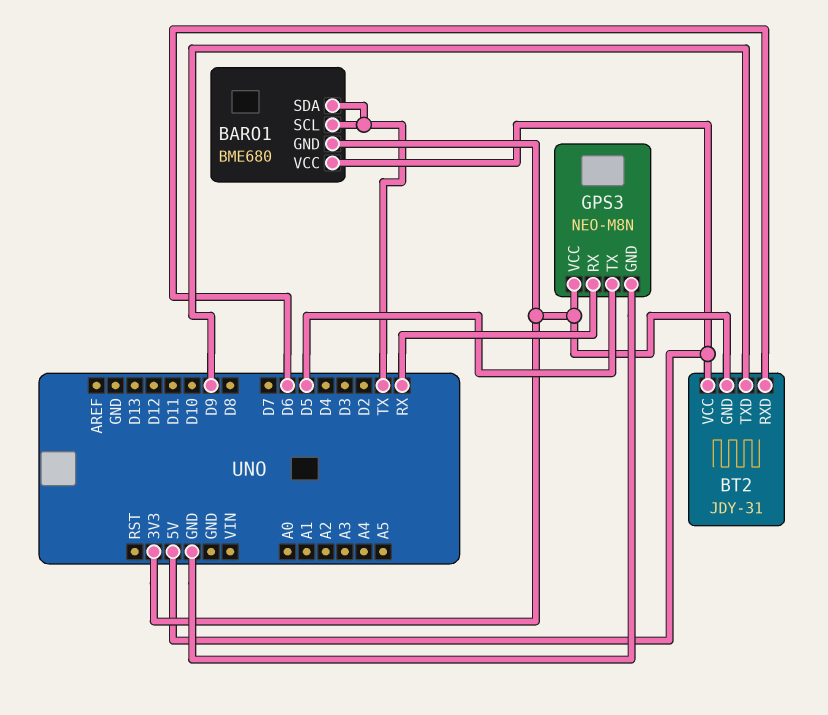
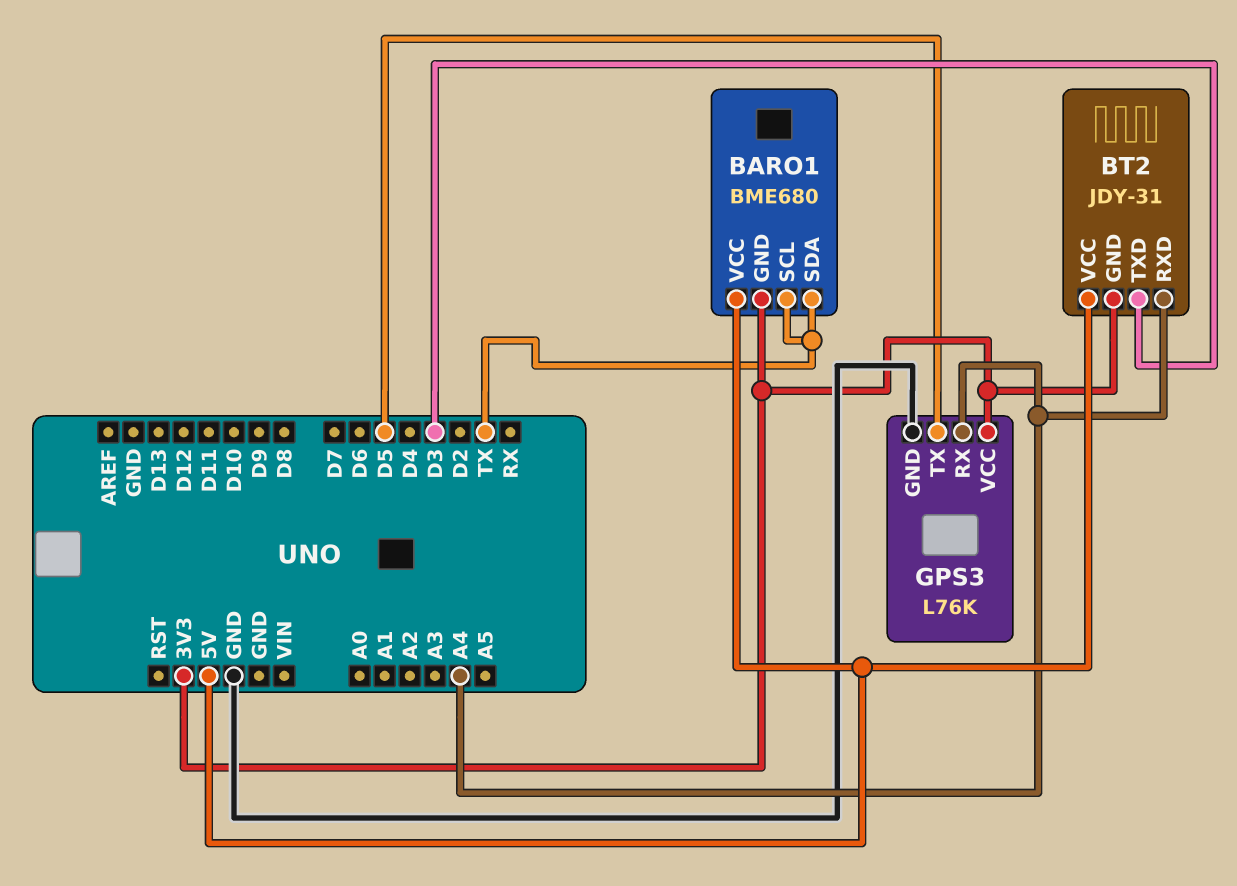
BT2 pin RXD: D6 -> A4
BT2 pin TXD: D9 -> D3
GPS3: NEO-M8N -> L76K
GPS3 pin RX: RX -> A4

